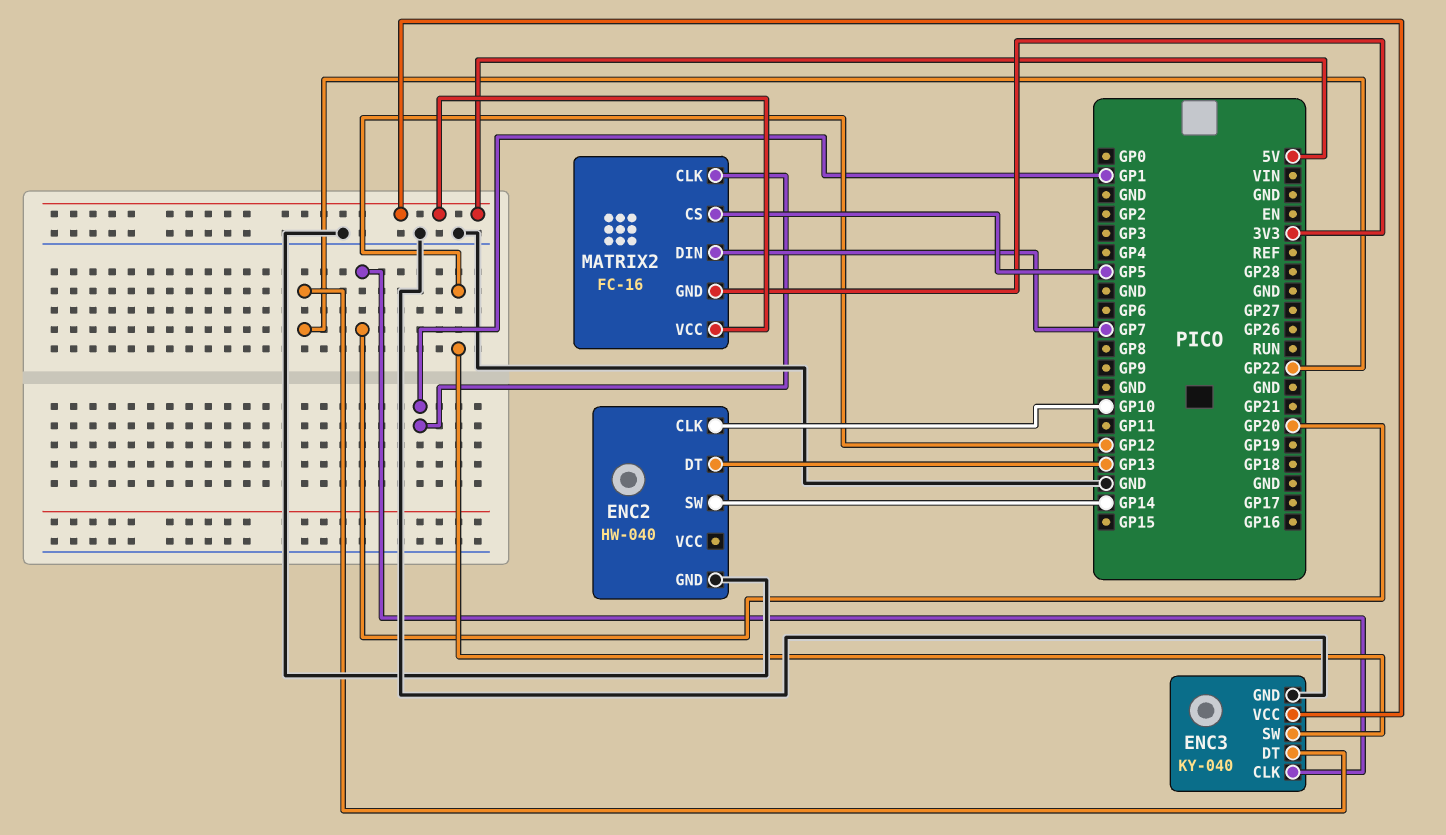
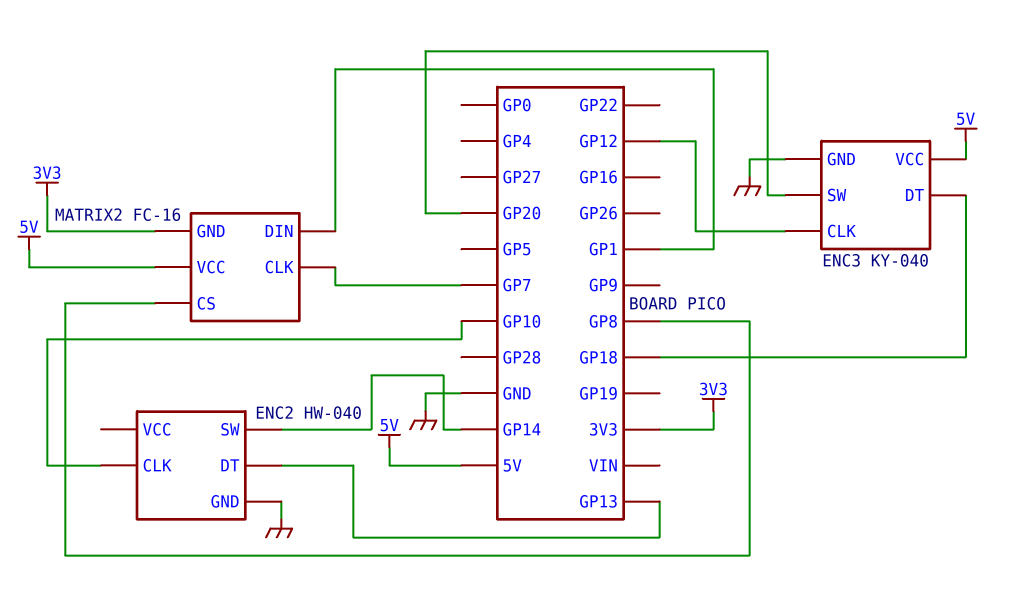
ENC3 pin CLK: GP20 -> GP12
ENC3 pin DT: GP22 -> GP18
ENC3 pin SW: GP12 -> GP20
MATRIX2 pin CLK: GP1 -> GP7
MATRIX2 pin CS: GP5 -> GP8
MATRIX2 pin DIN: GP7 -> GP1

